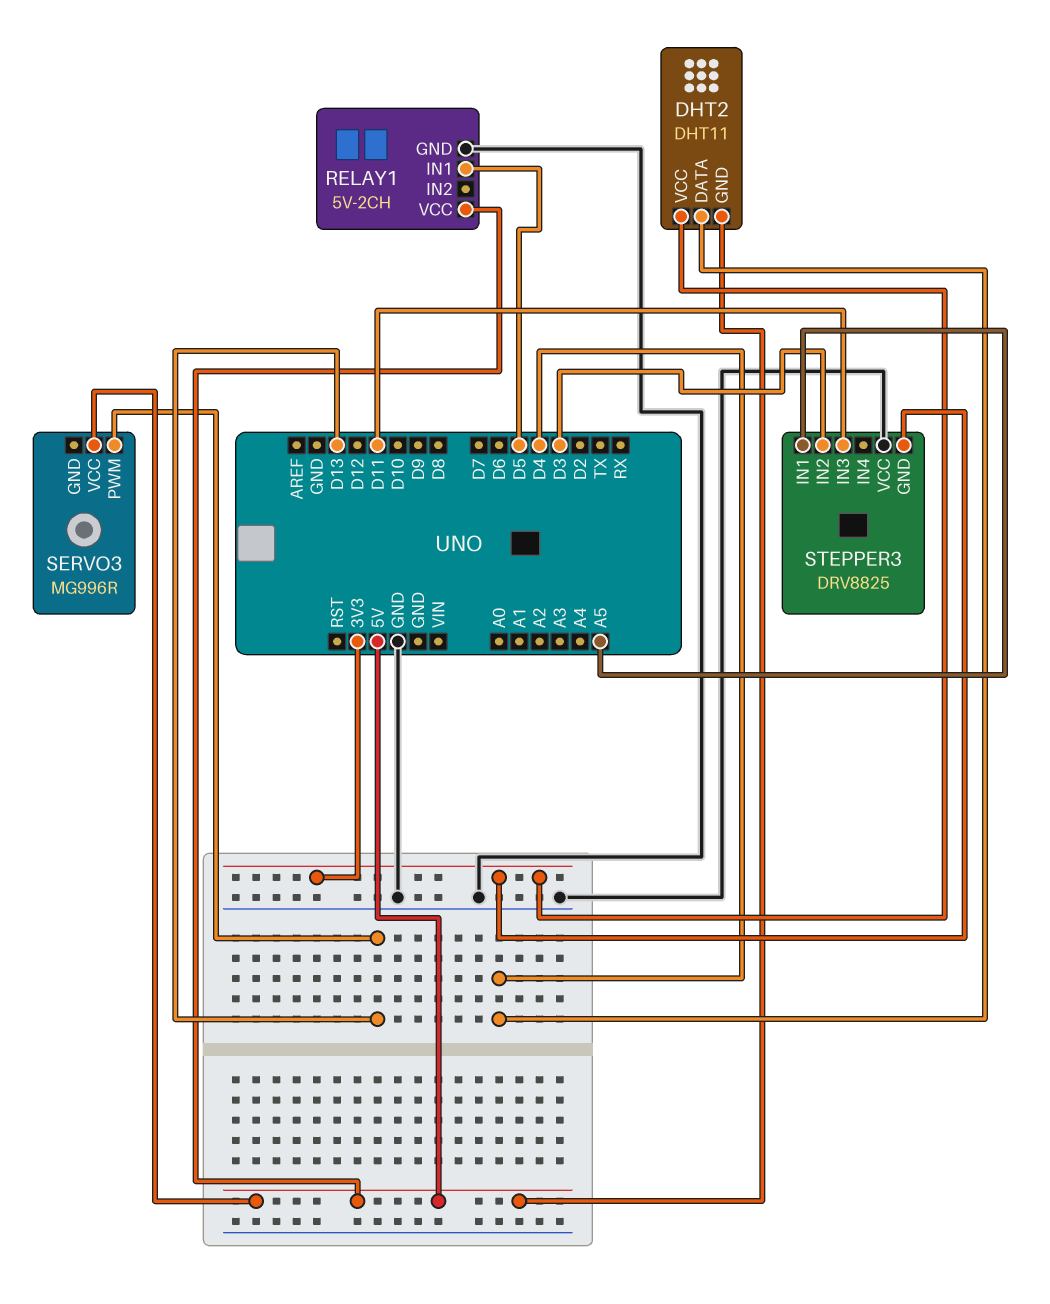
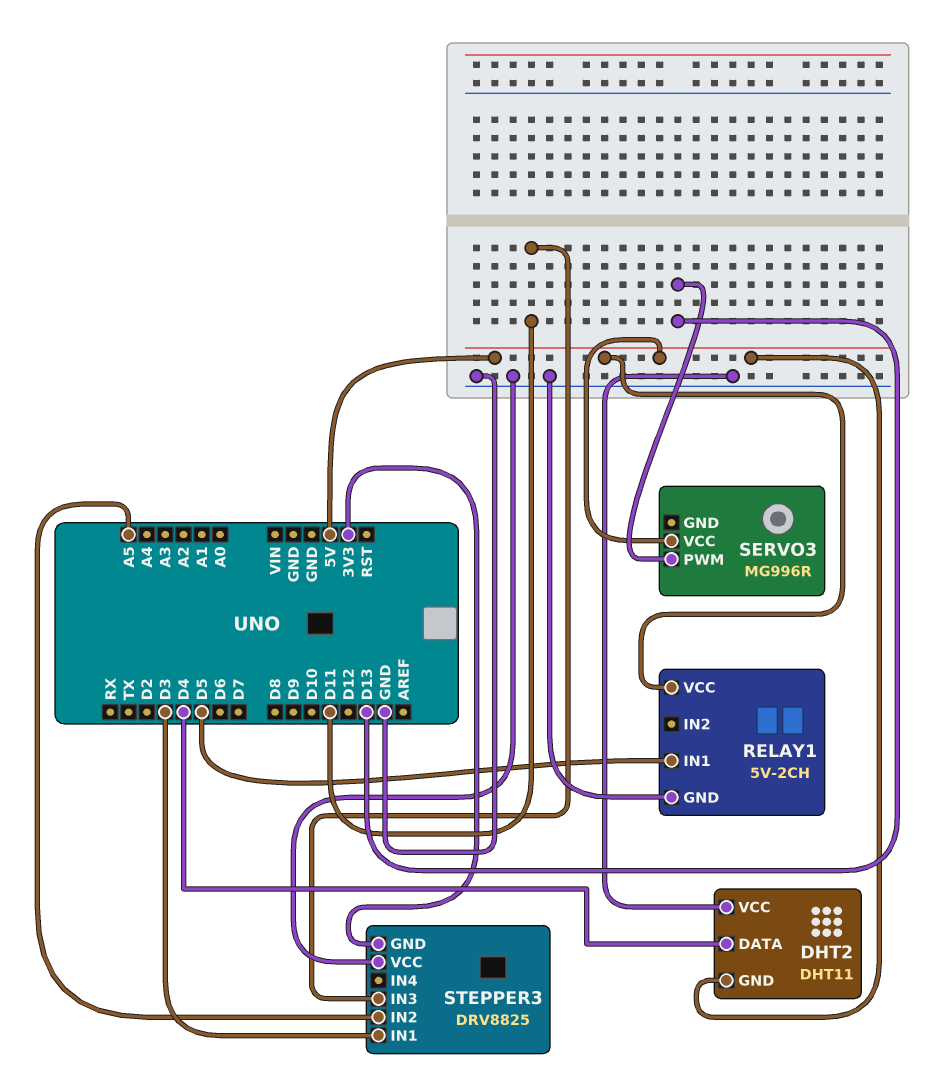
DHT2 pin VCC: 3V3 -> GND
STEPPER3 pin IN1: A5 -> D3
STEPPER3 pin IN2: D3 -> A5

